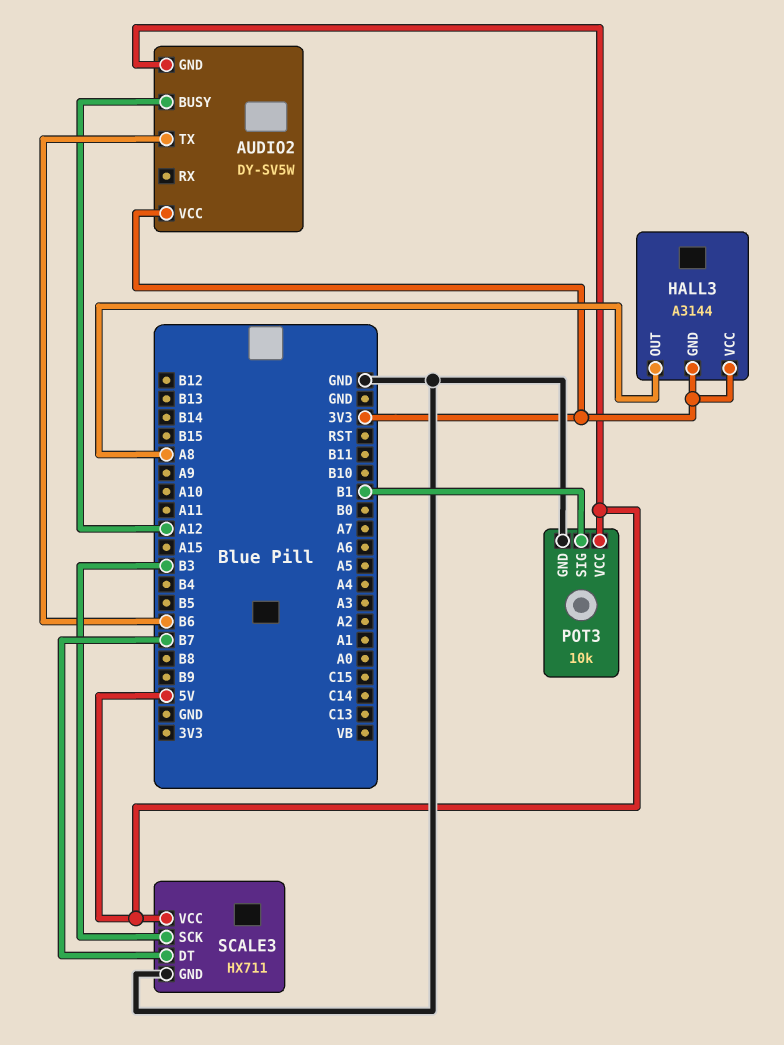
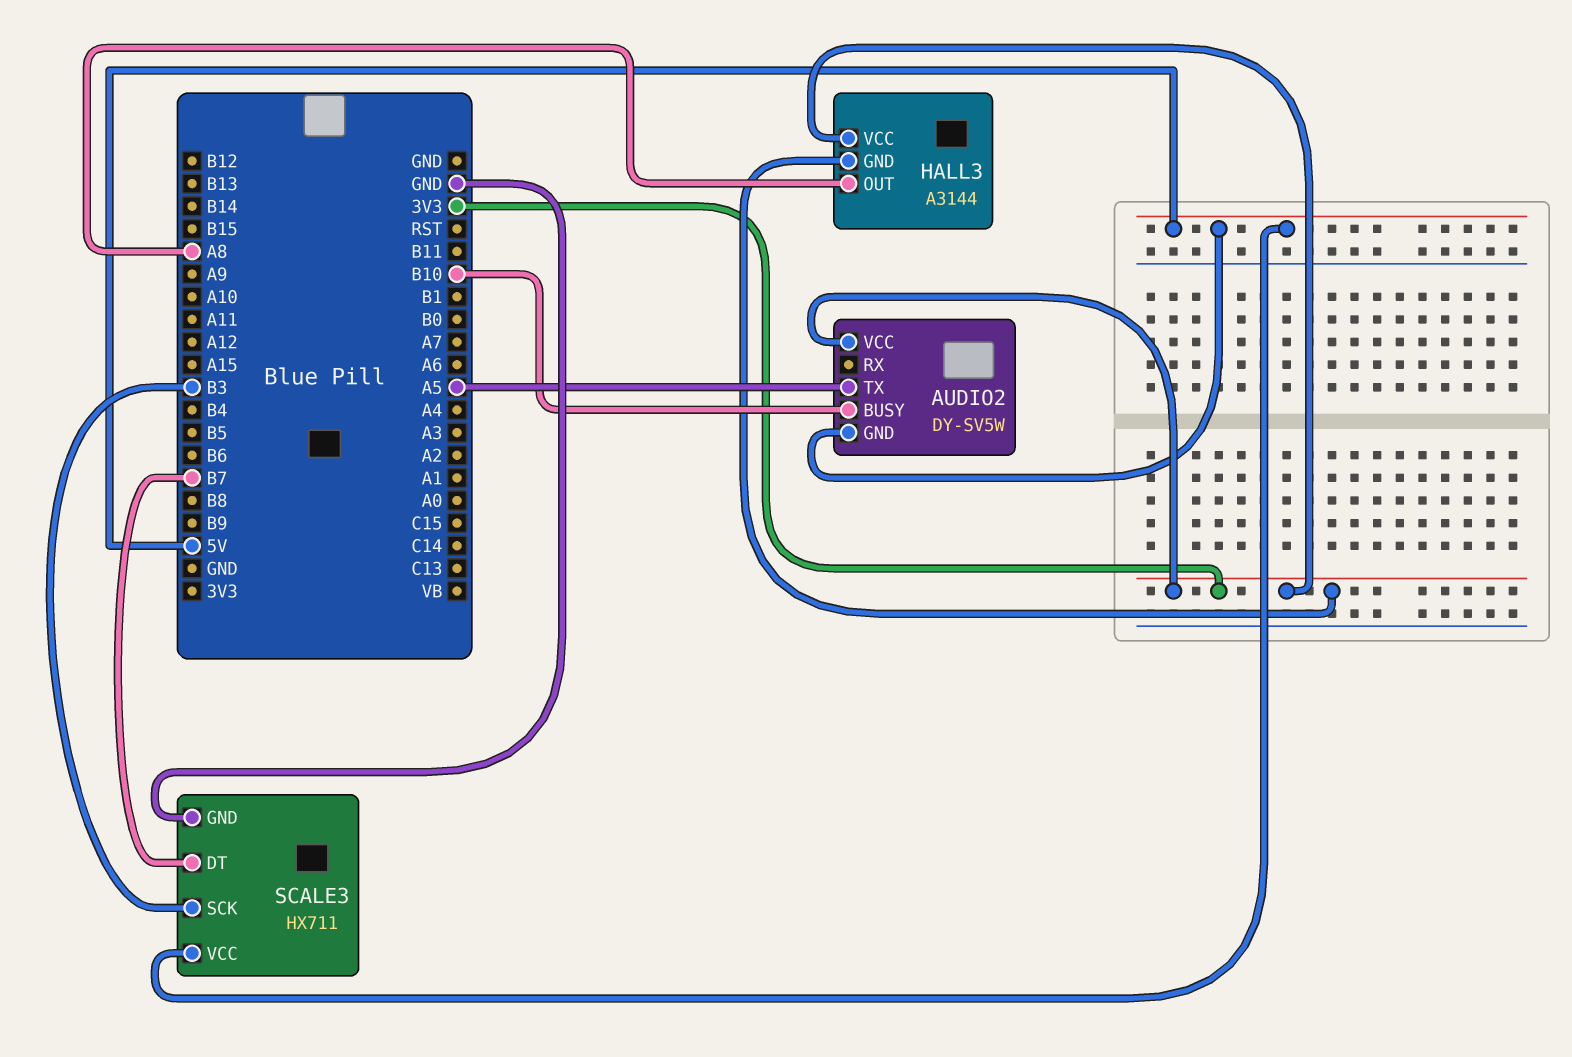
AUDIO2 pin BUSY: A12 -> B10
AUDIO2 pin TX: B6 -> A5
POT3: 10k -> none
POT3 pin GND: GND -> none
POT3 pin SIG: B1 -> none
POT3 pin VCC: 5V -> none

